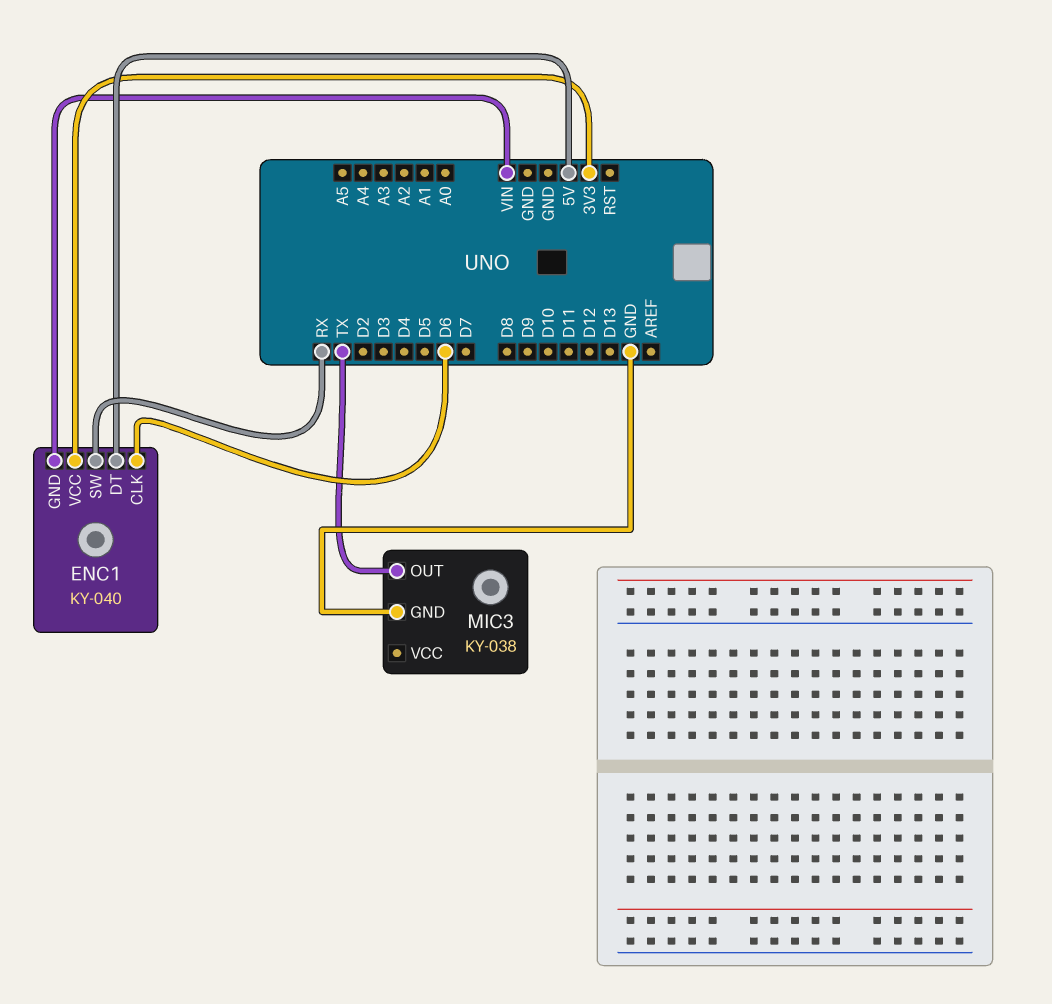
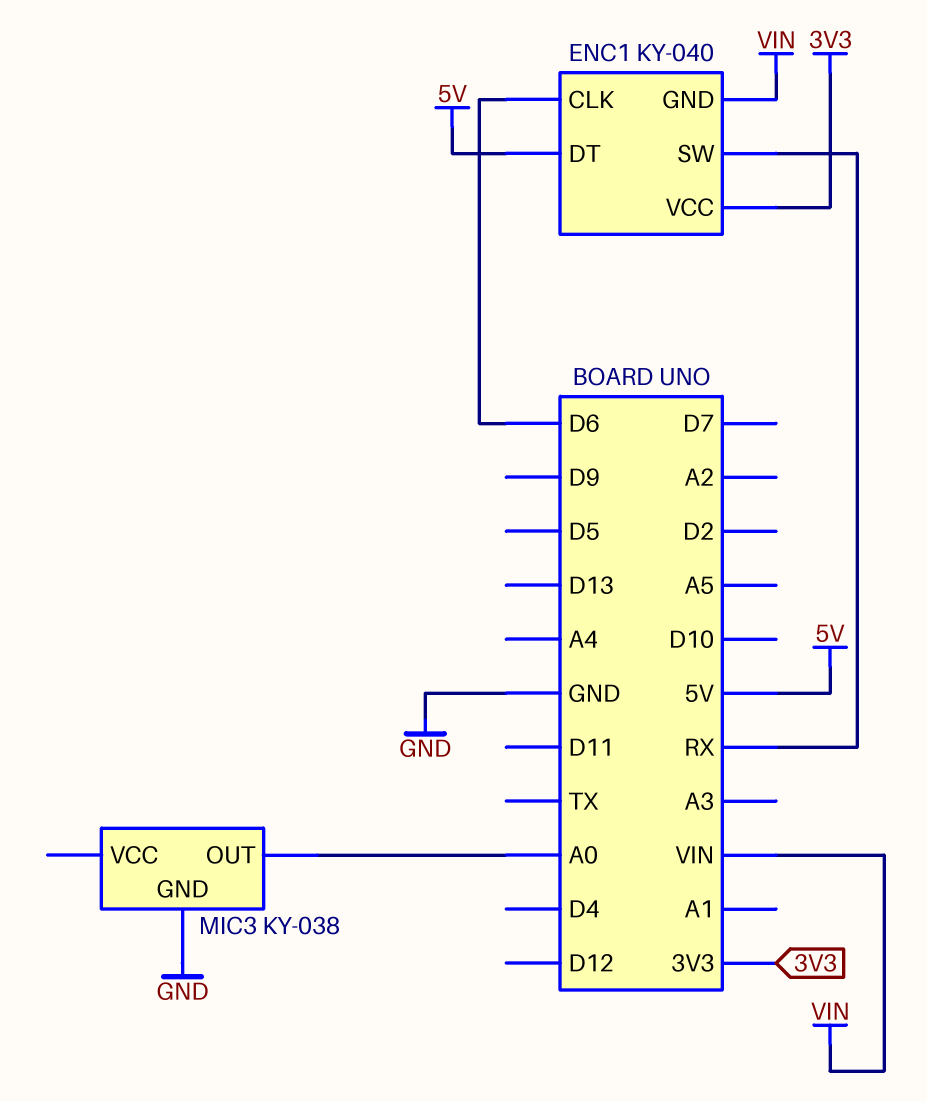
MIC3 pin OUT: TX -> A0

